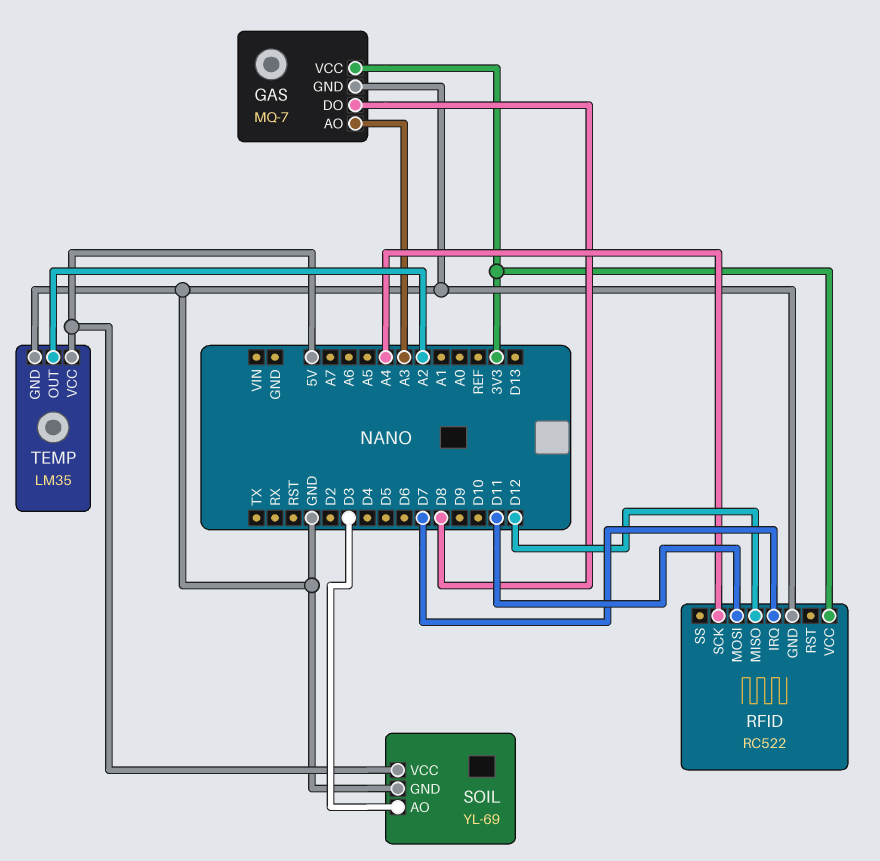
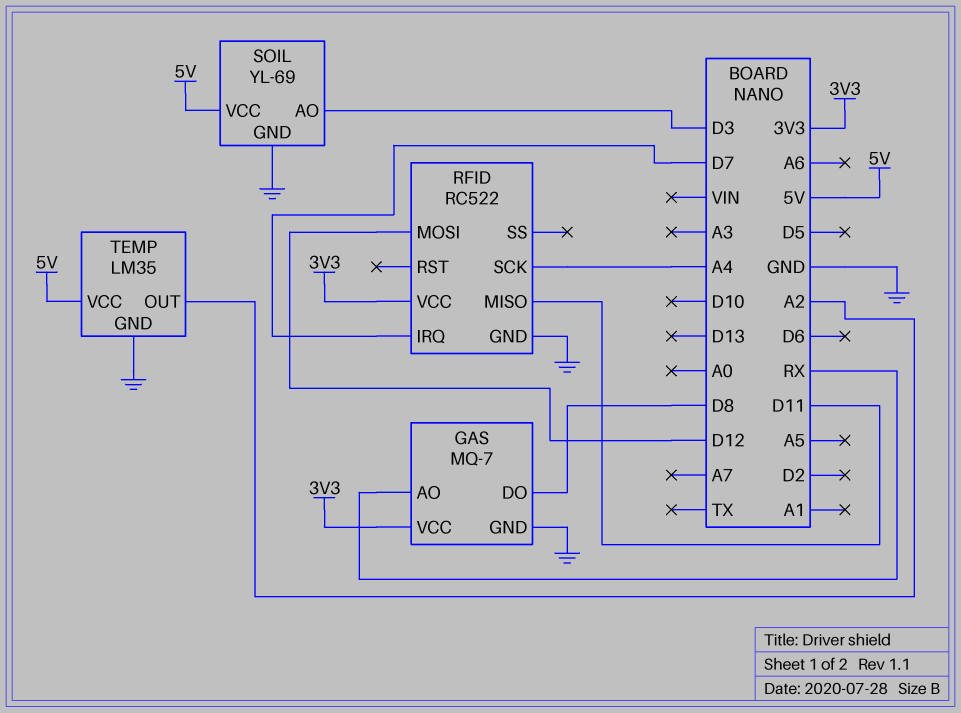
GAS pin AO: A3 -> RX
RFID pin MISO: D12 -> D11
RFID pin MOSI: D11 -> D12

